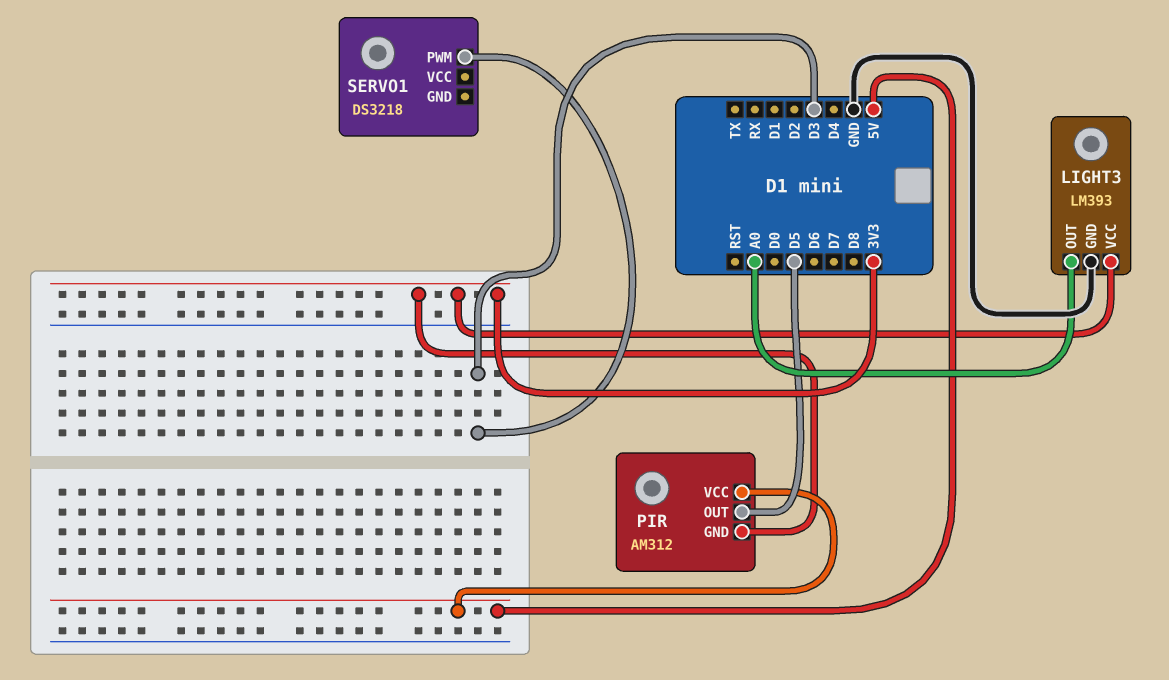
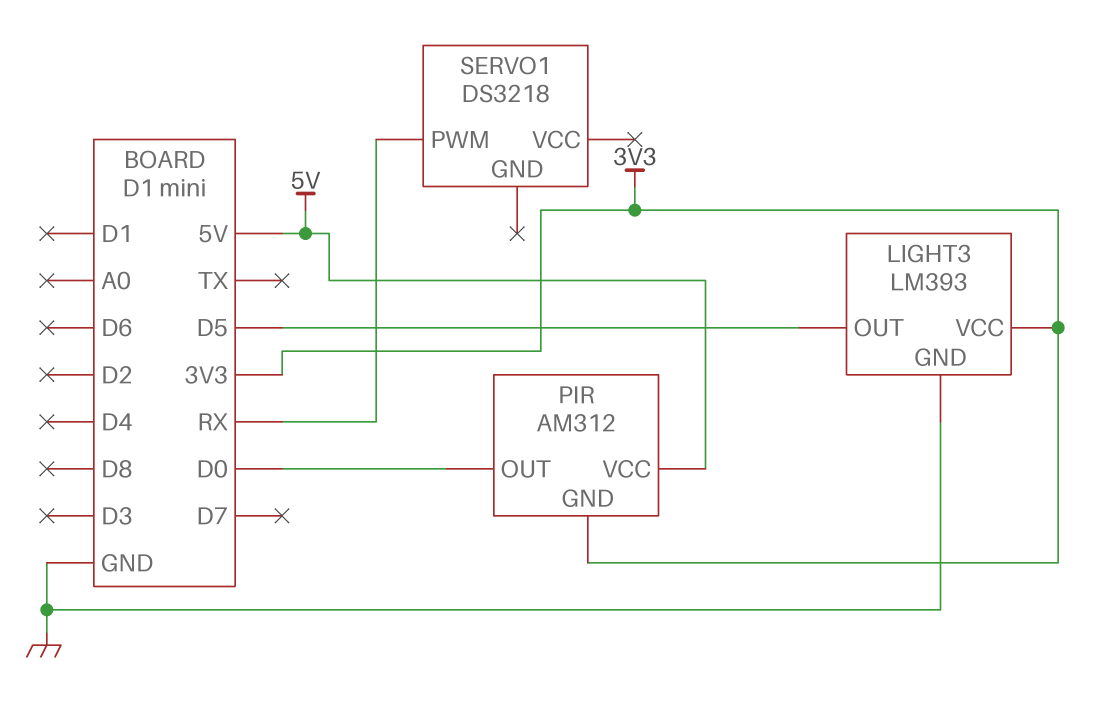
LIGHT3 pin OUT: A0 -> D5
PIR pin OUT: D5 -> D0
SERVO1 pin PWM: D3 -> RX

